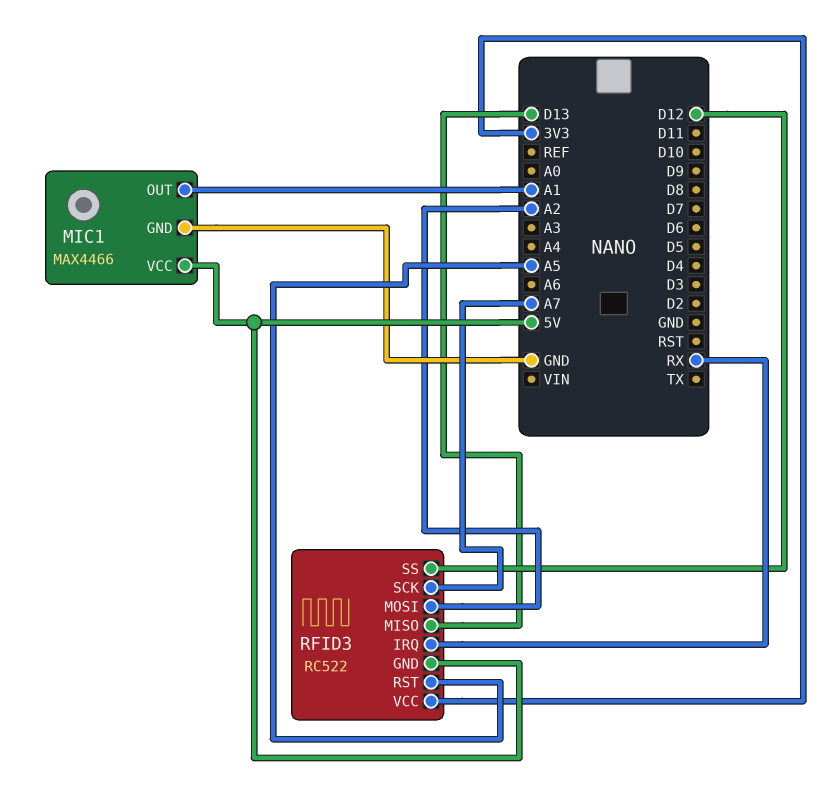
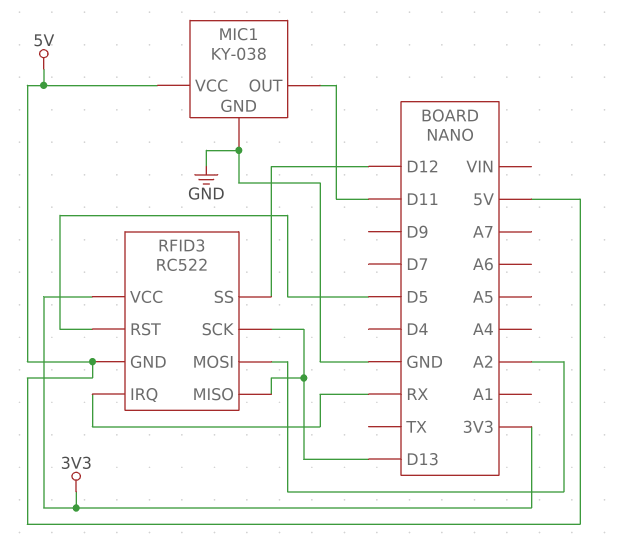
MIC1: MAX4466 -> KY-038
MIC1 pin OUT: A1 -> D11
RFID3 pin RST: A5 -> D5
RFID3 pin SCK: A7 -> D13

